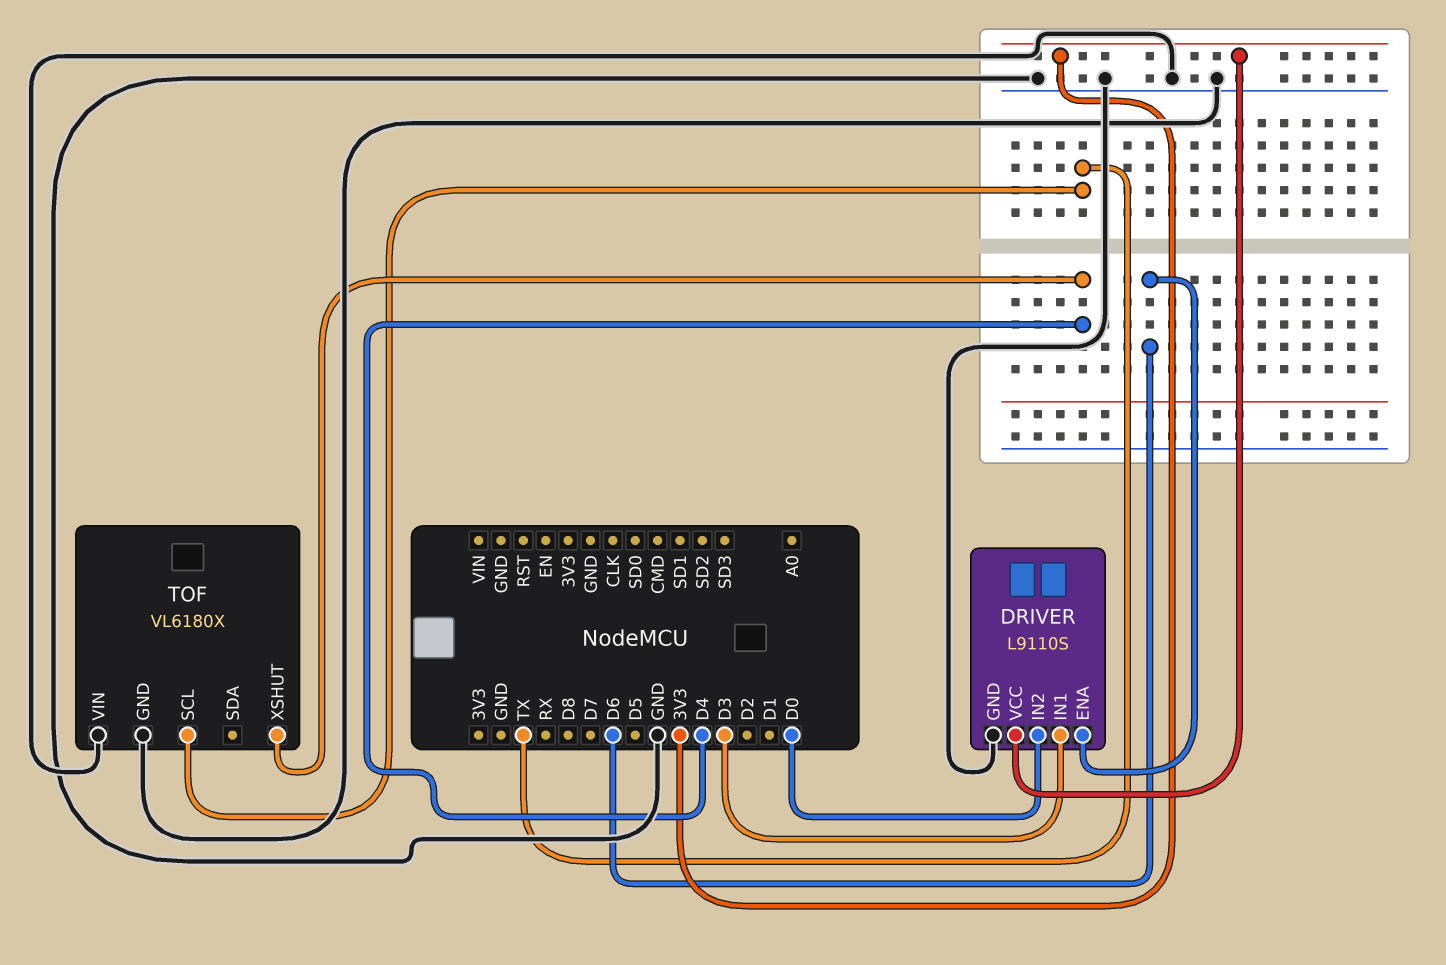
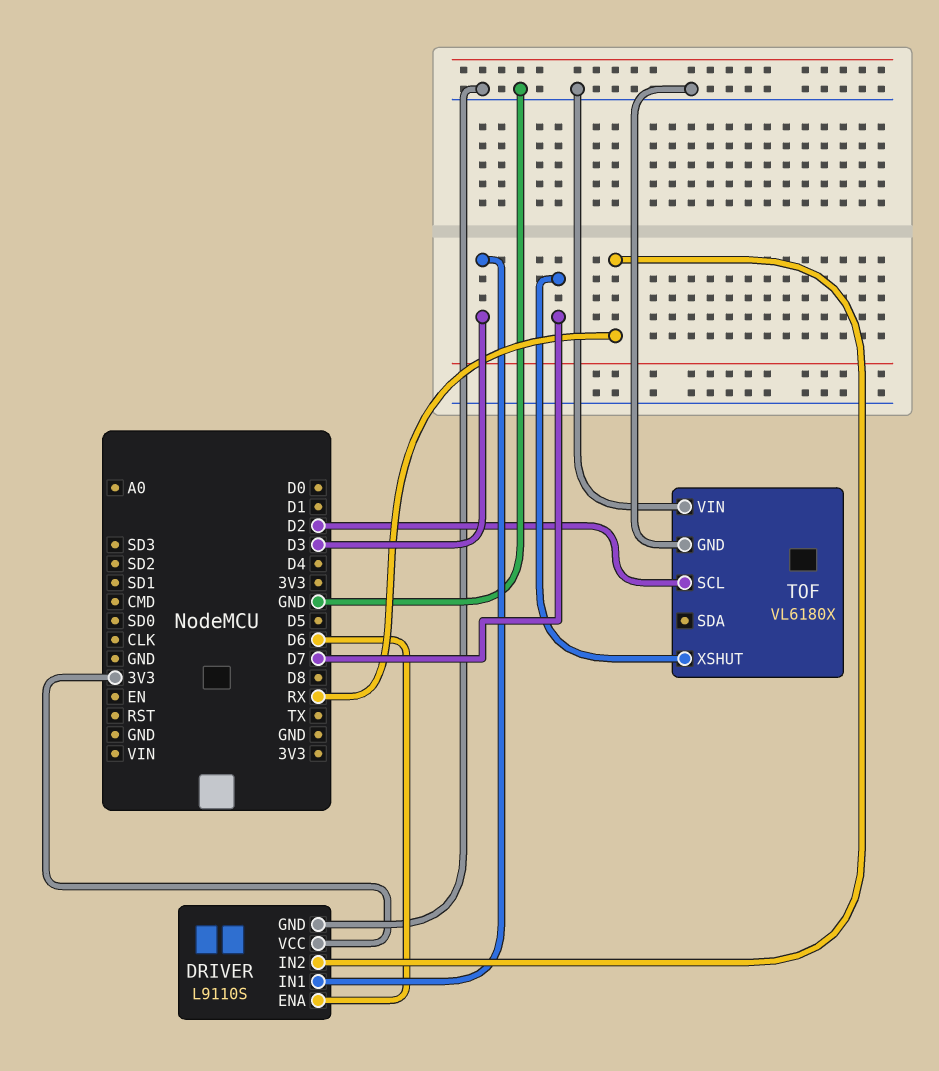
DRIVER pin IN2: D0 -> RX
TOF pin SCL: TX -> D2
TOF pin XSHUT: D4 -> D7

